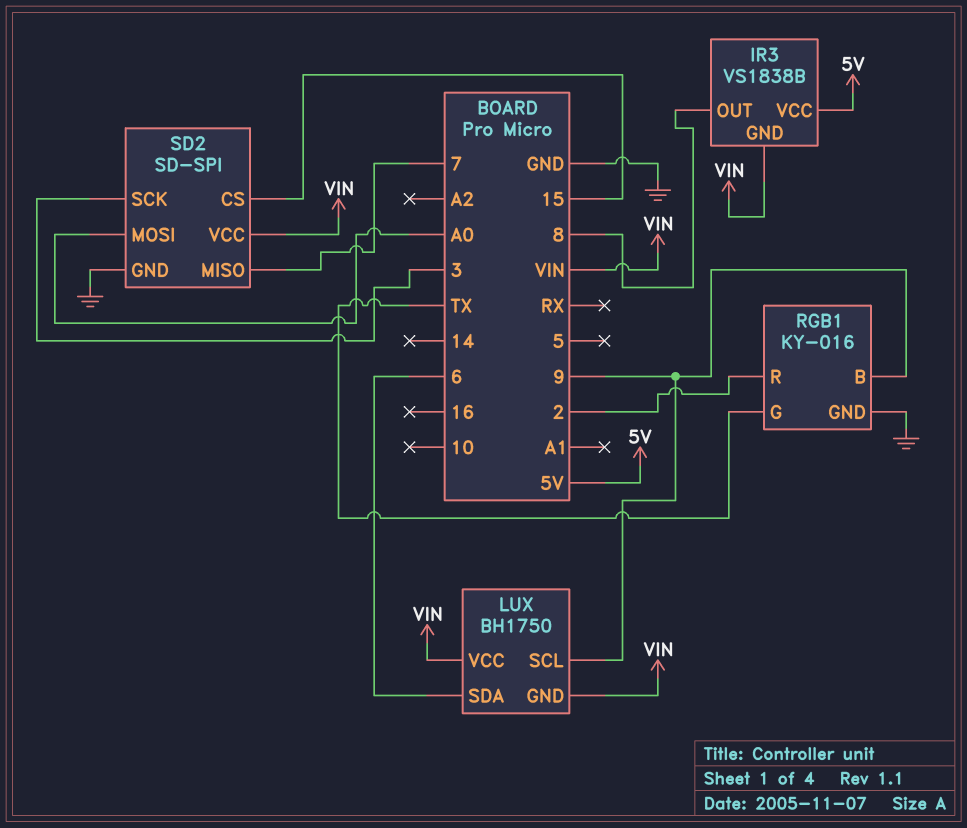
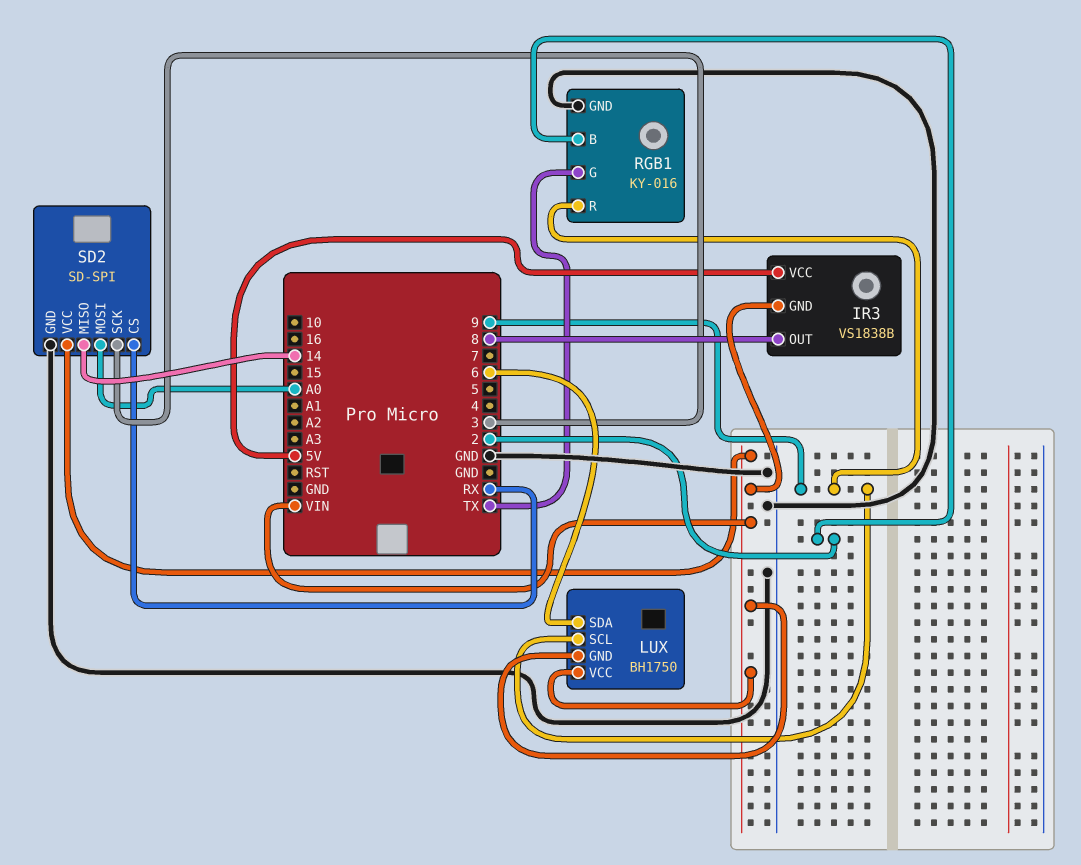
RGB1 pin B: 9 -> 2
RGB1 pin R: 2 -> 9
SD2 pin CS: 15 -> RX
SD2 pin MISO: 7 -> 14

